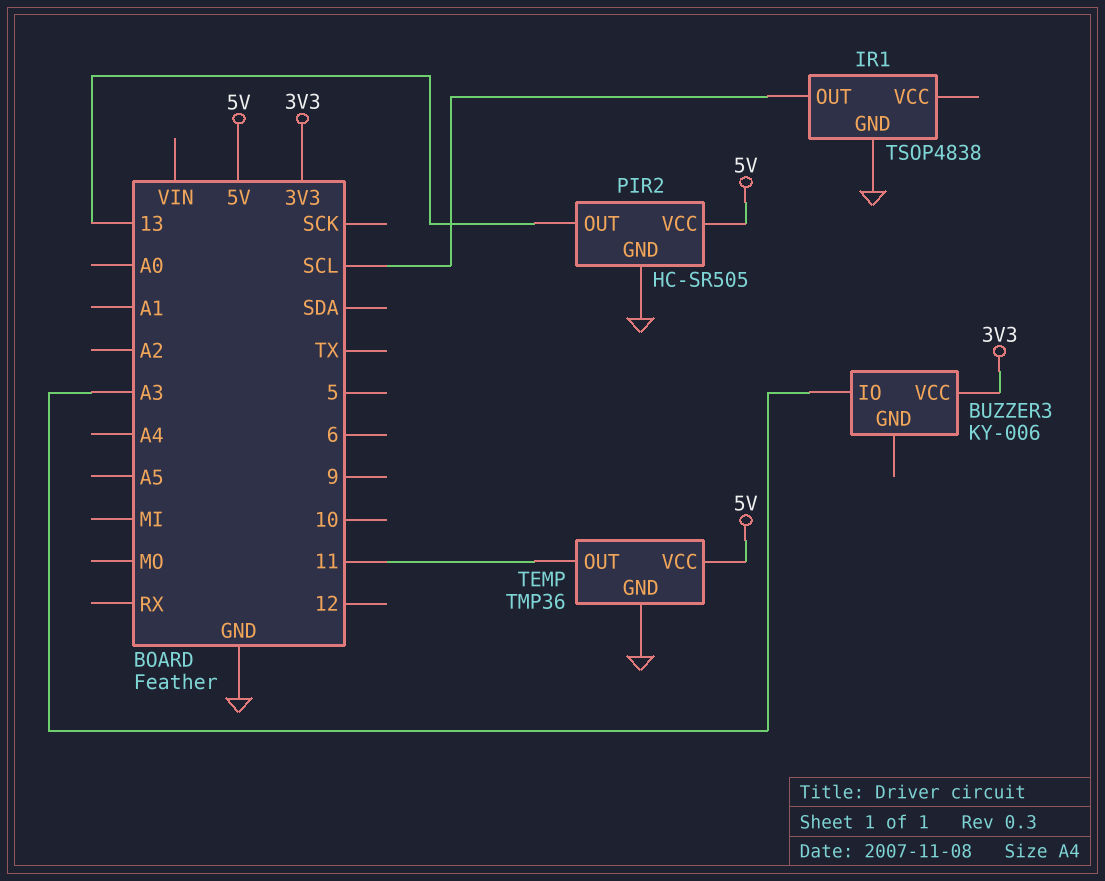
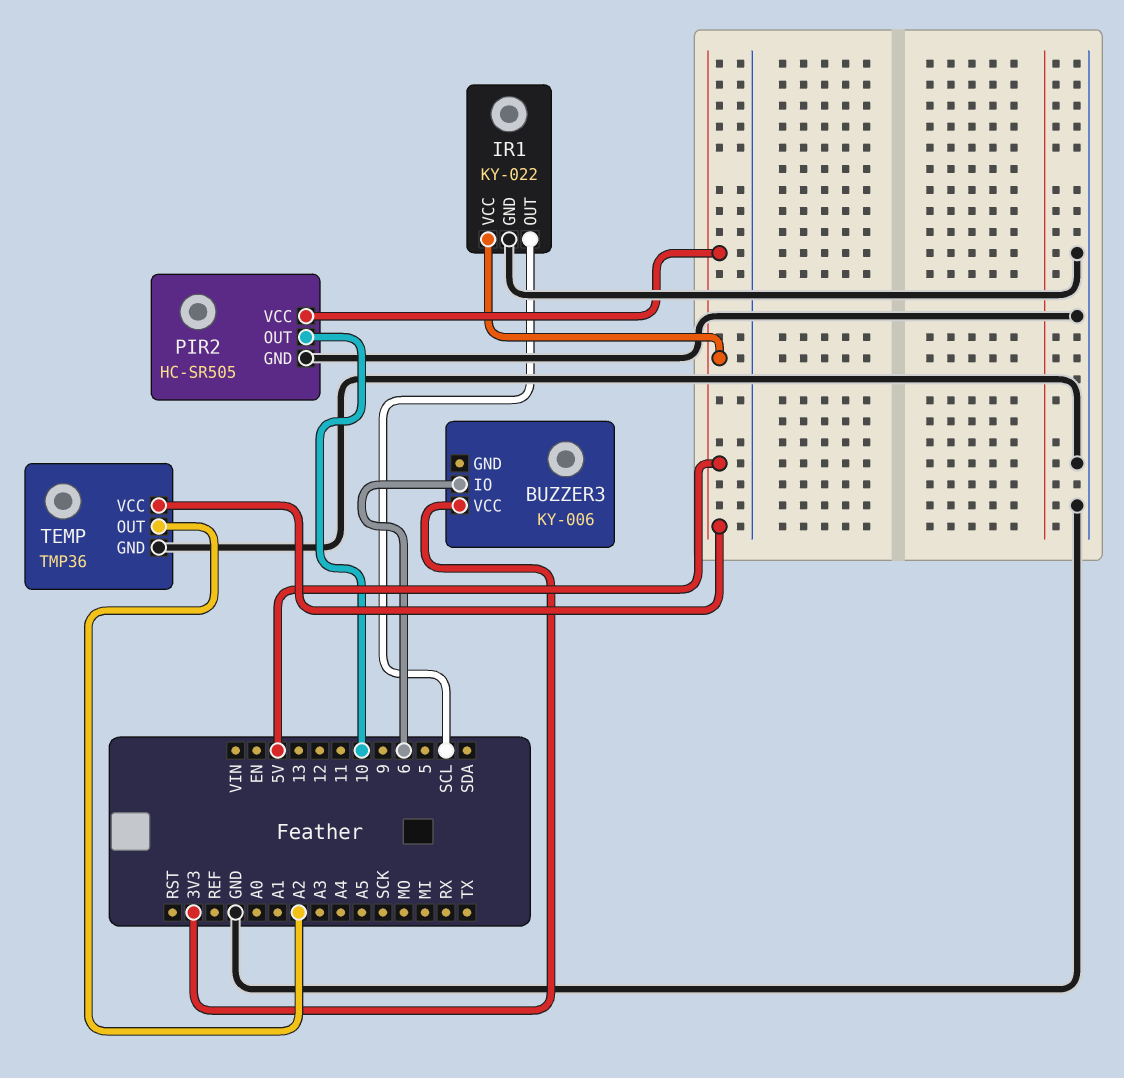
BUZZER3 pin IO: A3 -> 6
IR1: TSOP4838 -> KY-022
IR1 pin VCC: none -> 5V
PIR2 pin OUT: 13 -> 10
TEMP pin OUT: 11 -> A2

